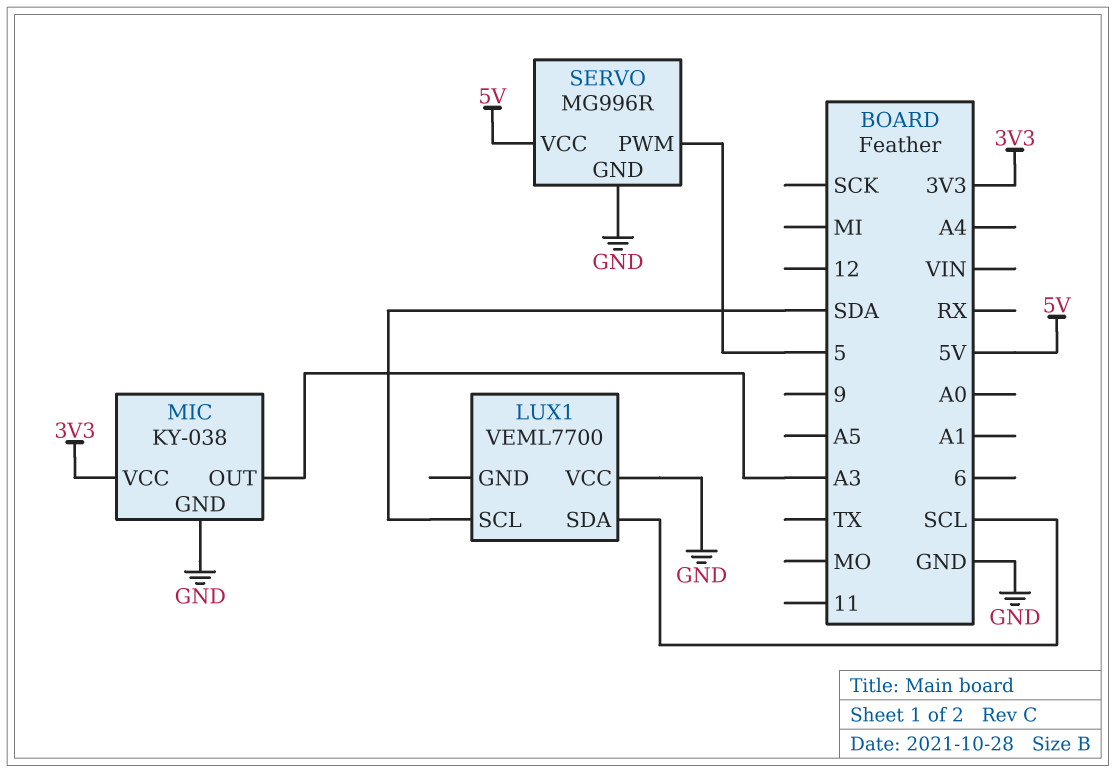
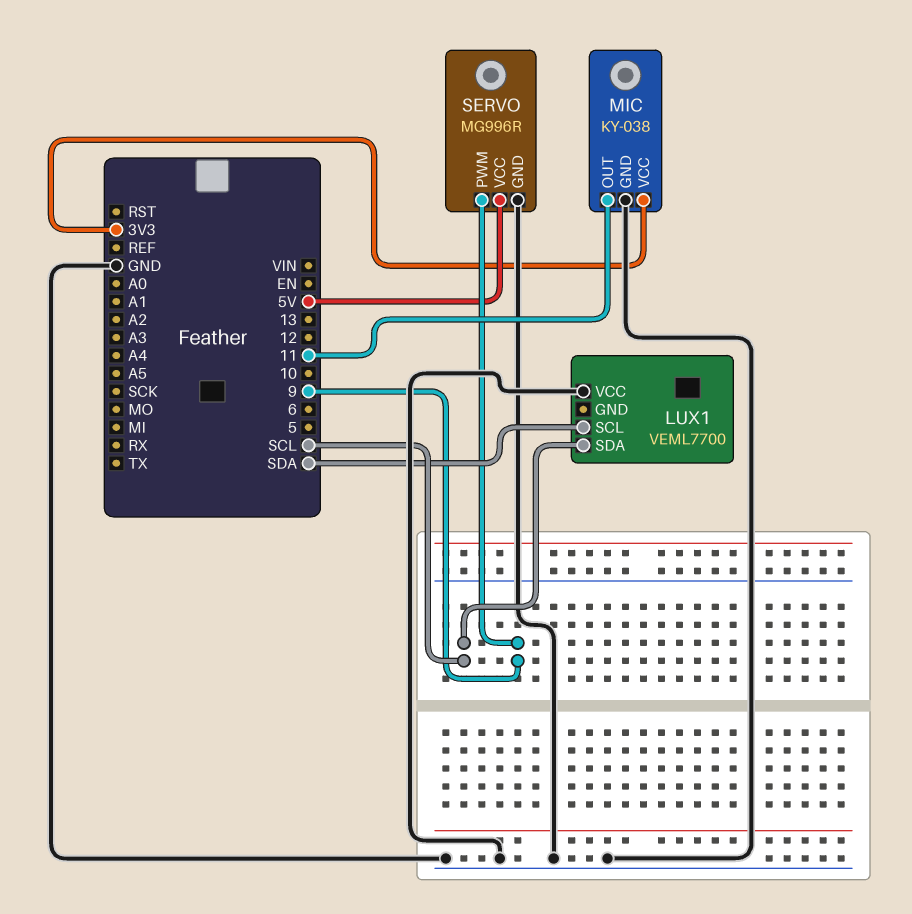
MIC pin OUT: A3 -> 11
SERVO pin PWM: 5 -> 9

